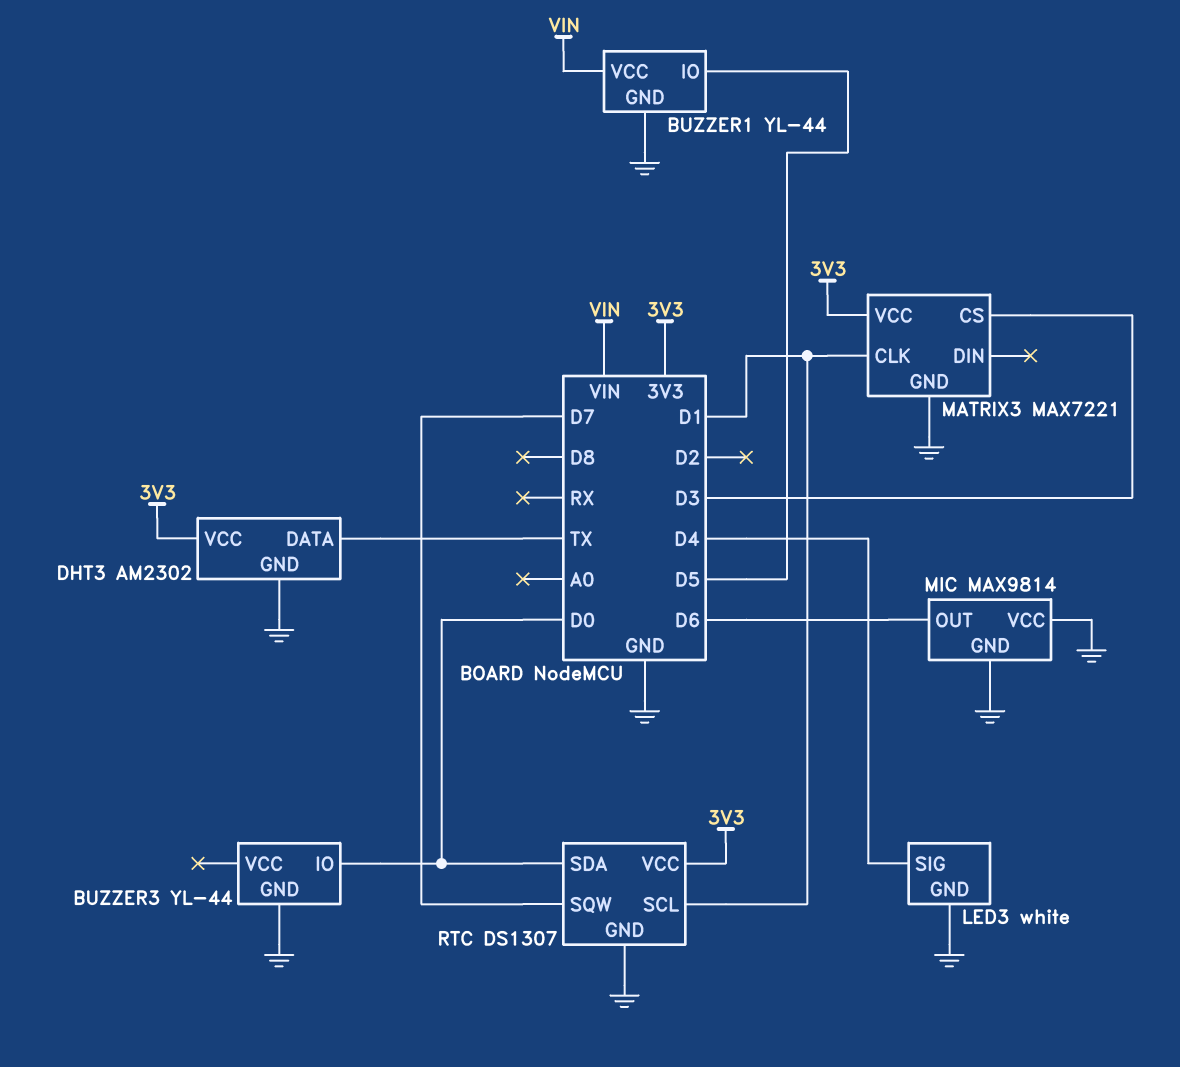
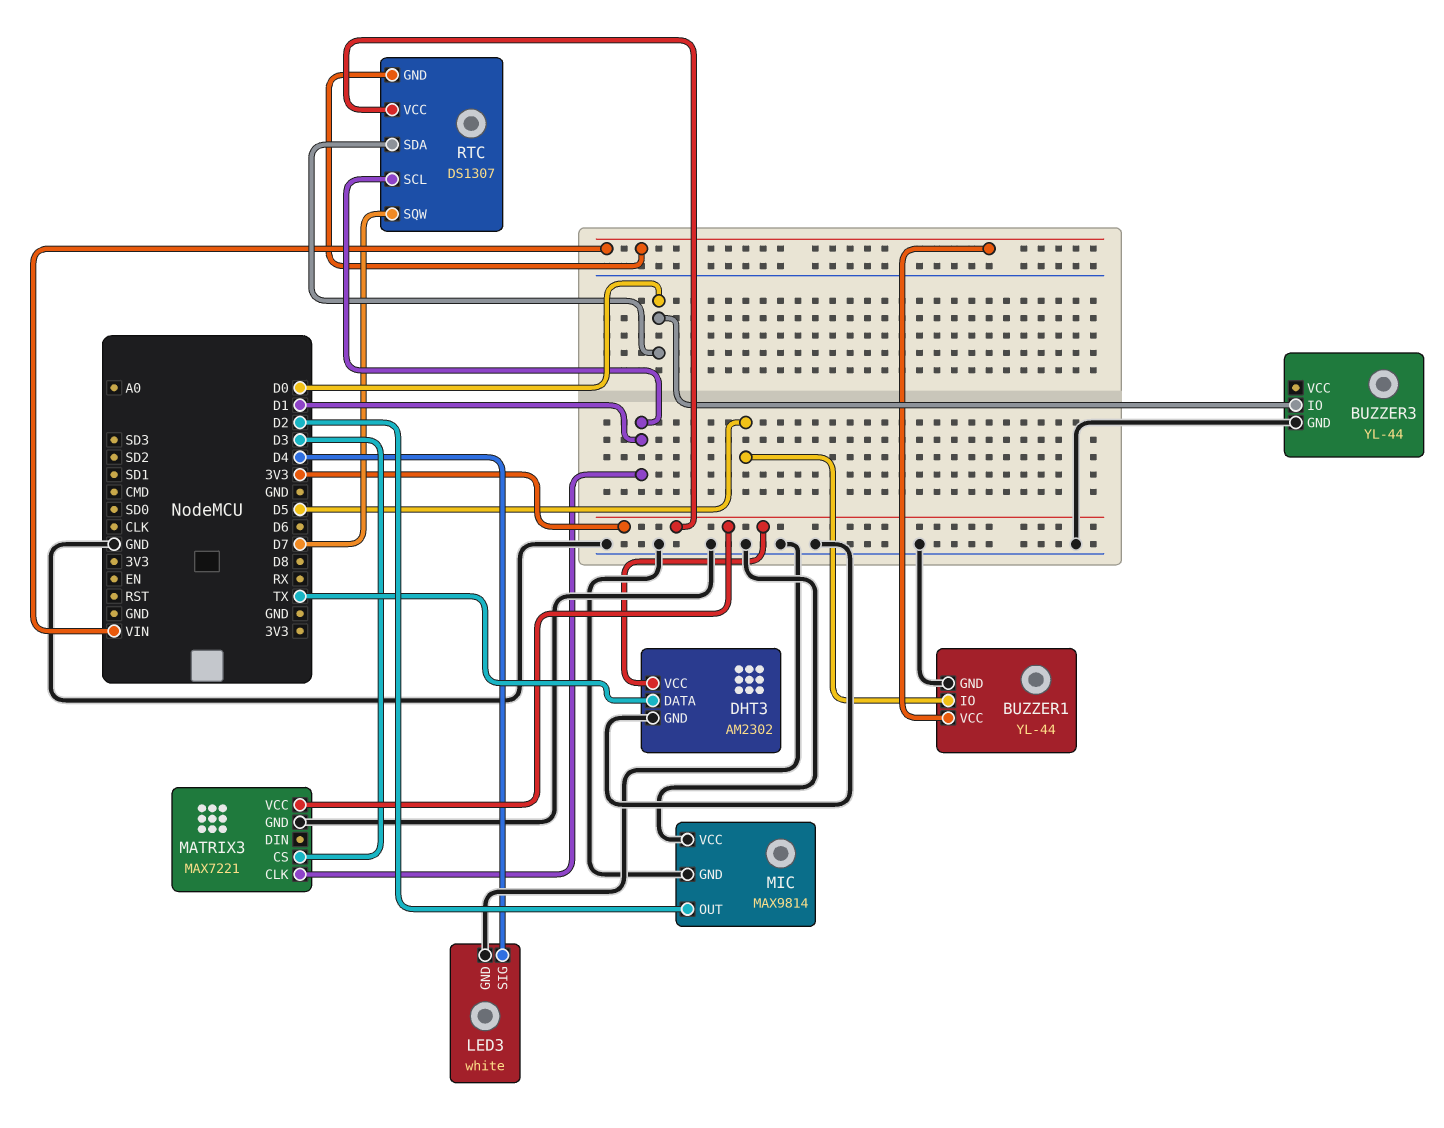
MIC pin OUT: D6 -> D2
RTC pin GND: GND -> VIN

